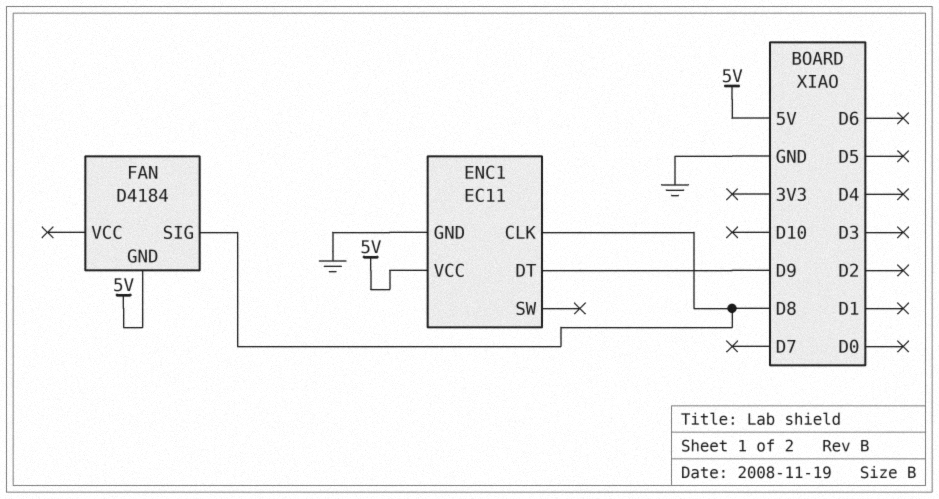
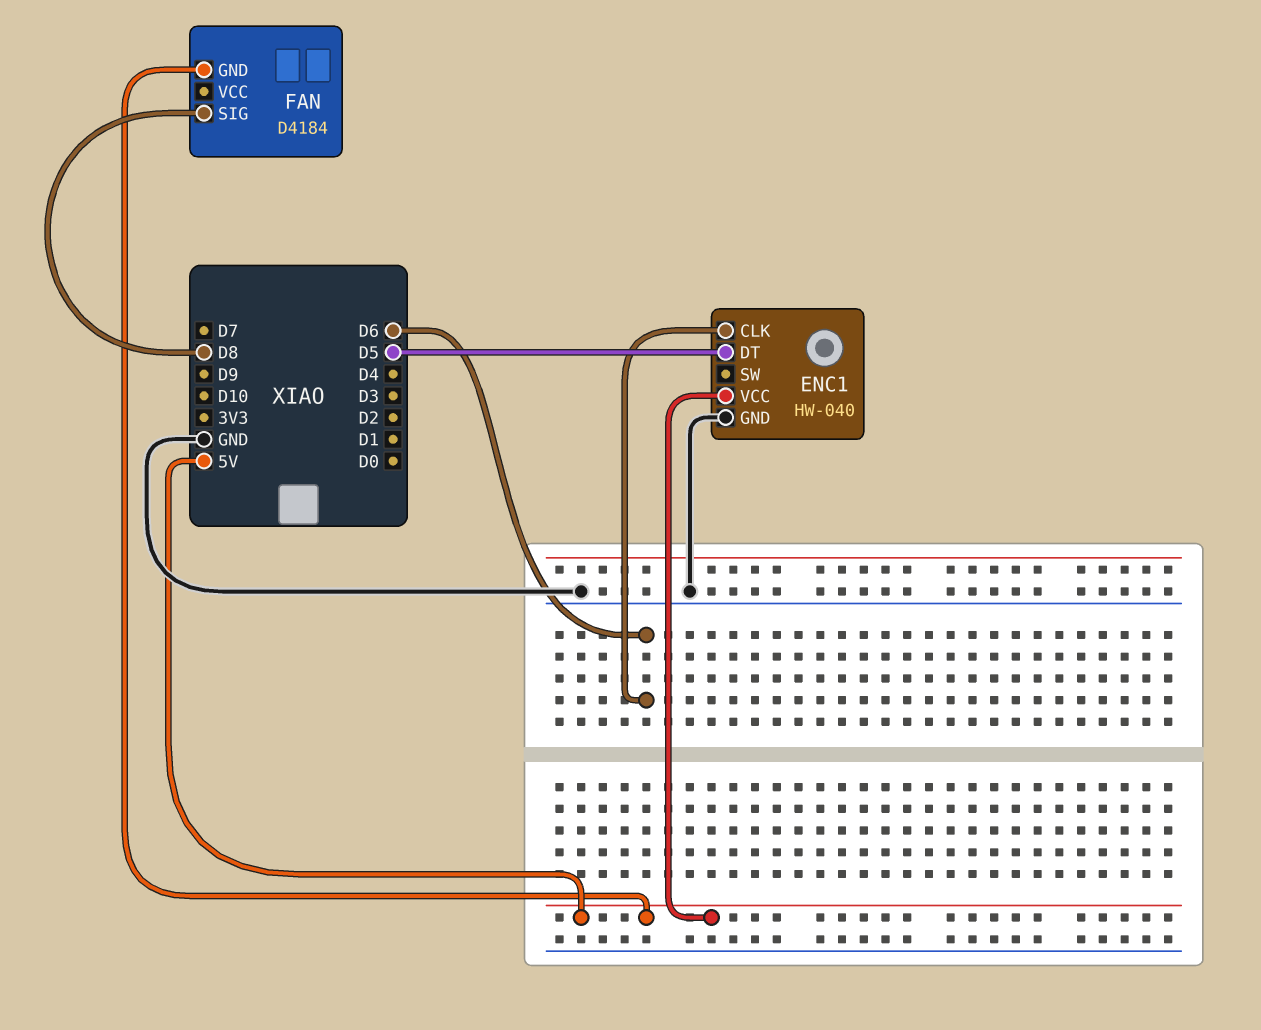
ENC1: EC11 -> HW-040
ENC1 pin CLK: D8 -> D6
ENC1 pin DT: D9 -> D5

